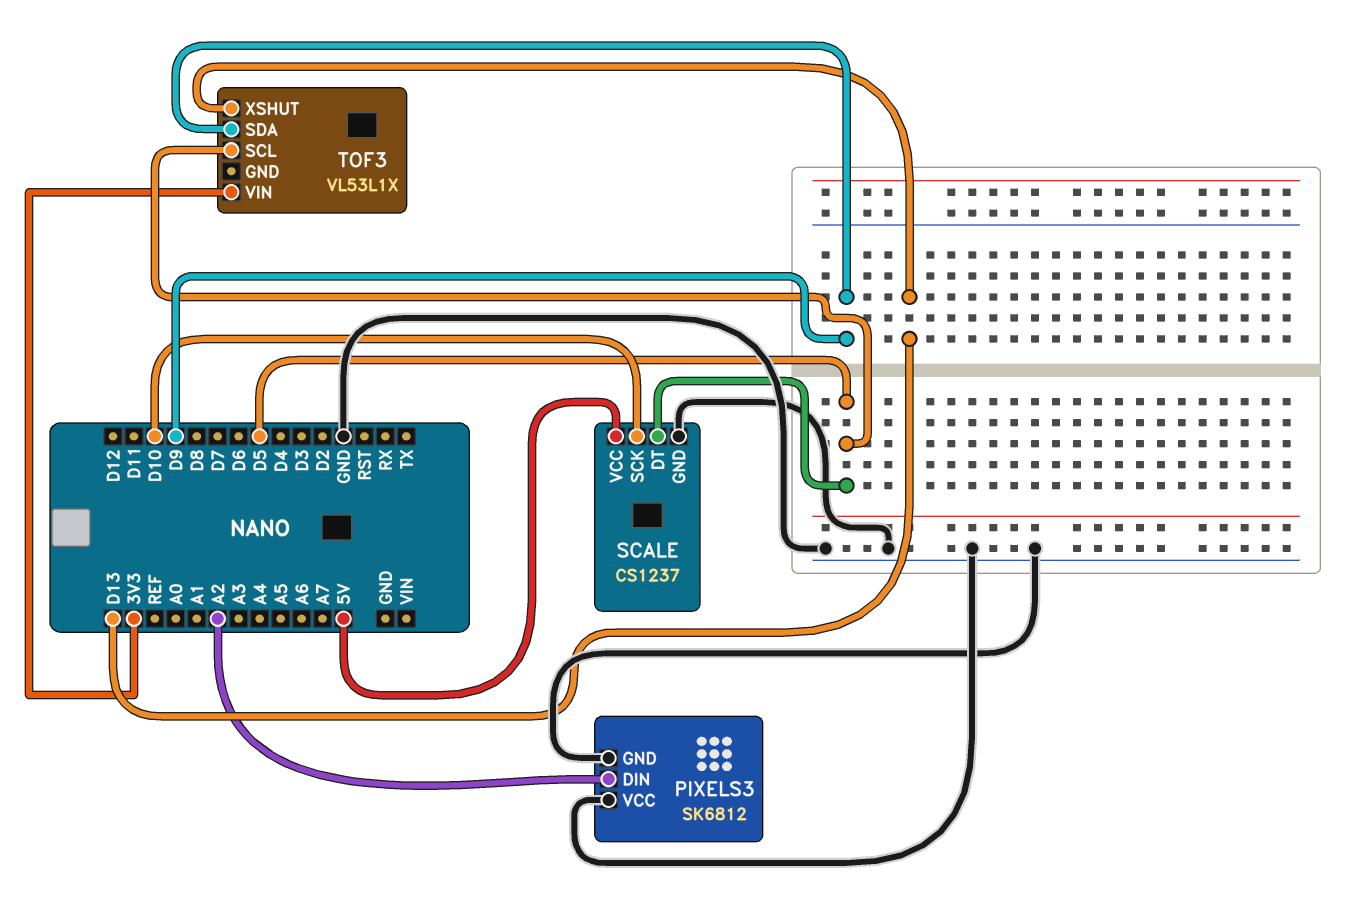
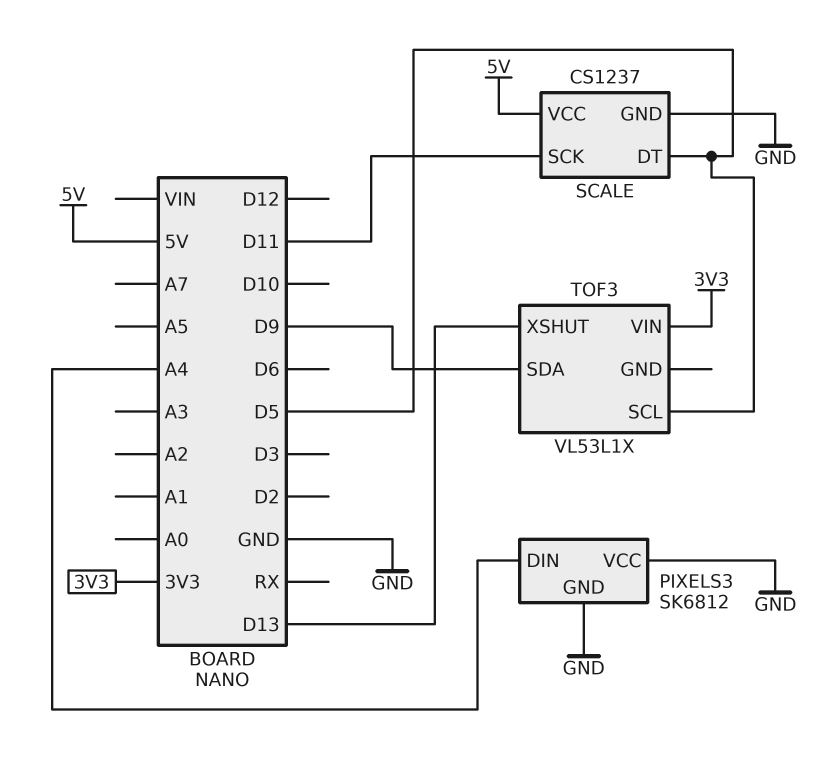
PIXELS3 pin DIN: A2 -> A4
SCALE pin SCK: D10 -> D11

